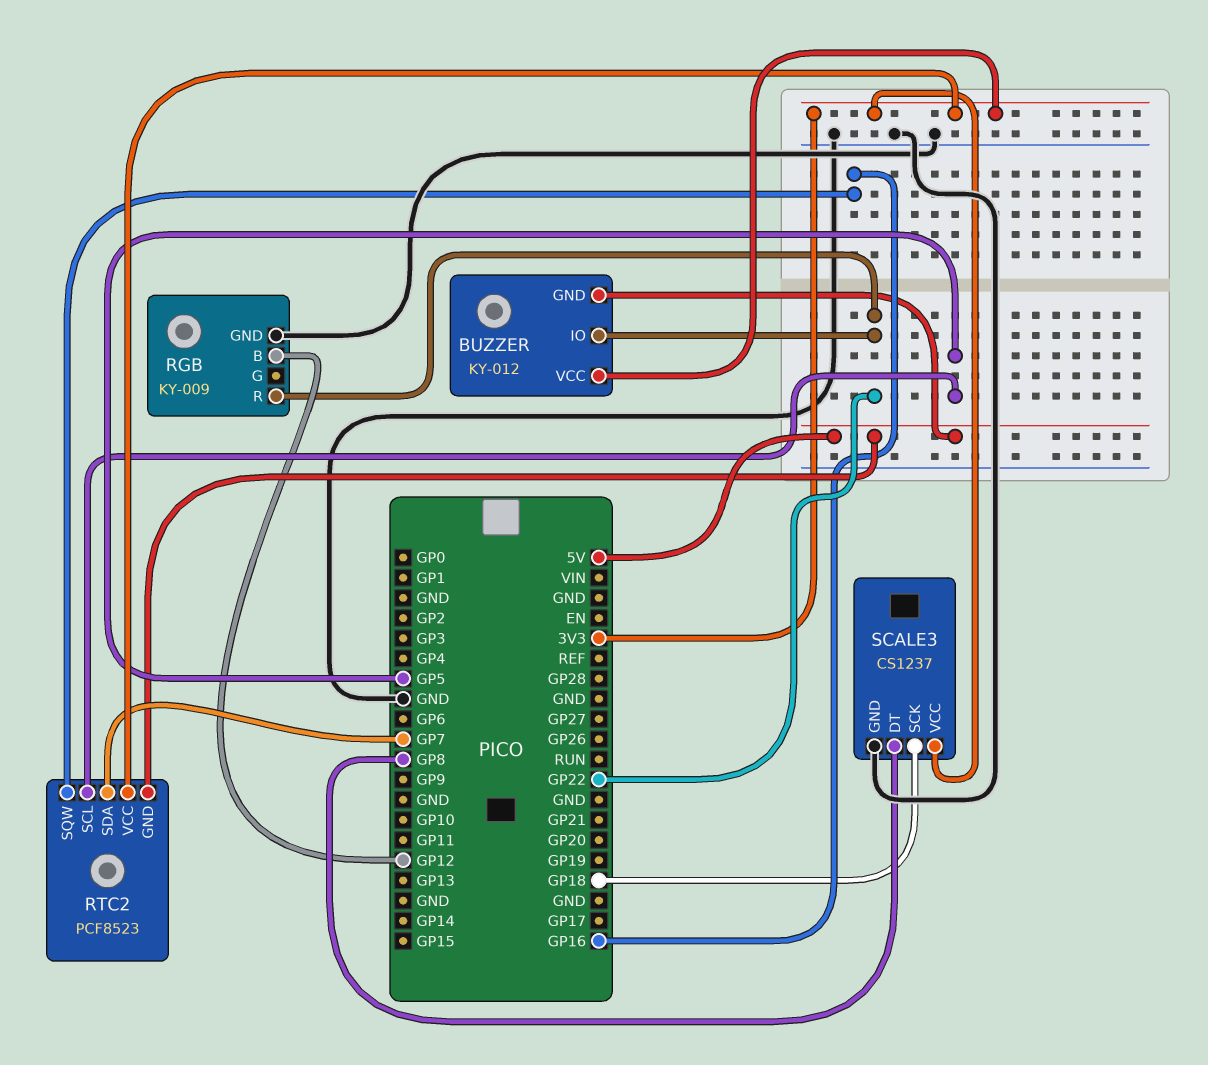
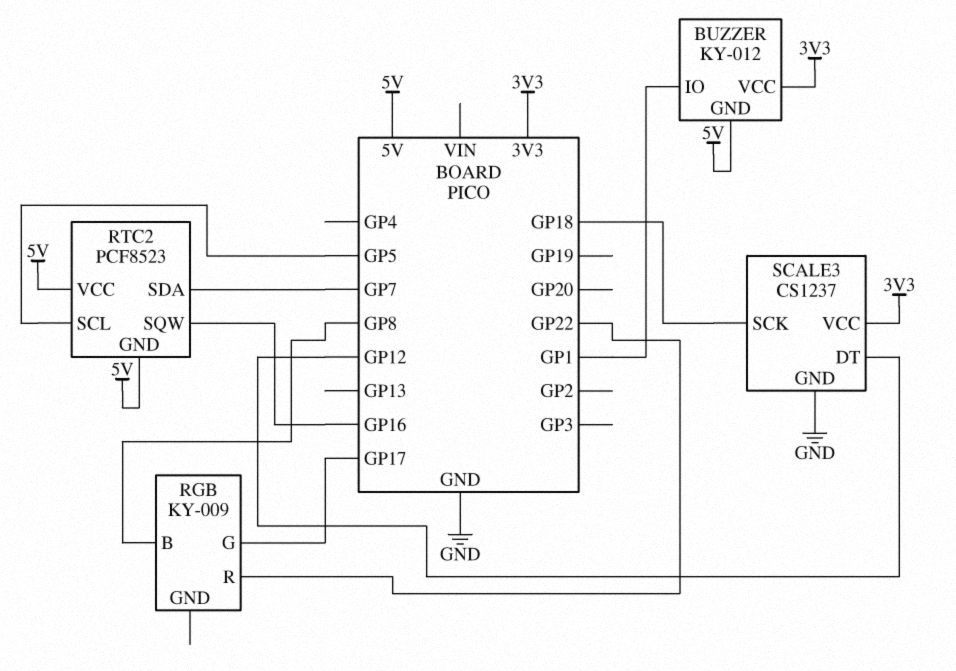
BUZZER pin IO: GP22 -> GP1
RGB pin B: GP12 -> GP8
RGB pin G: none -> GP17
RGB pin GND: GND -> none
RTC2 pin VCC: 3V3 -> 5V
SCALE3 pin DT: GP8 -> GP12

